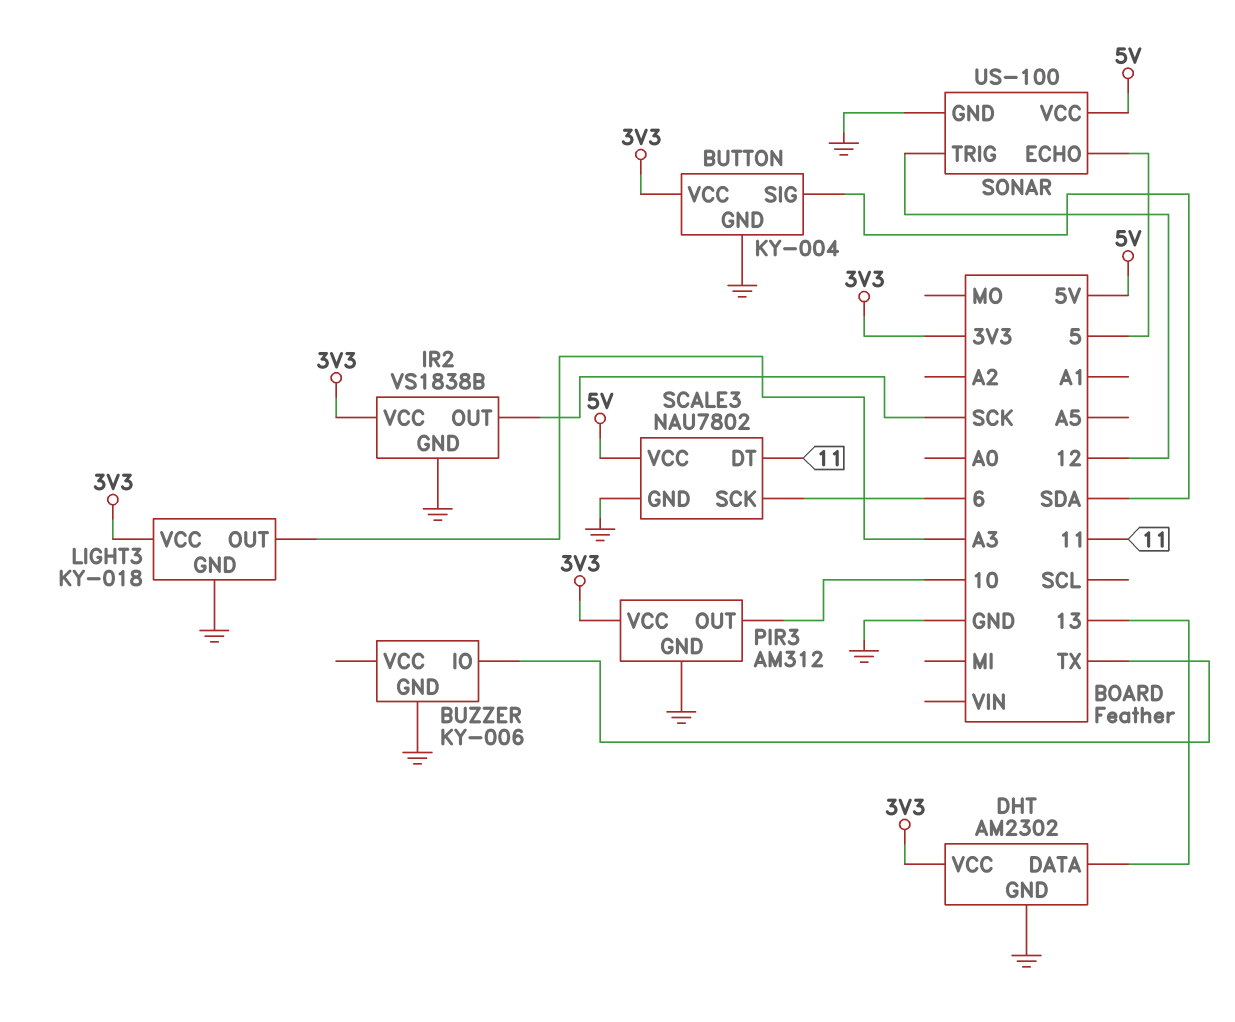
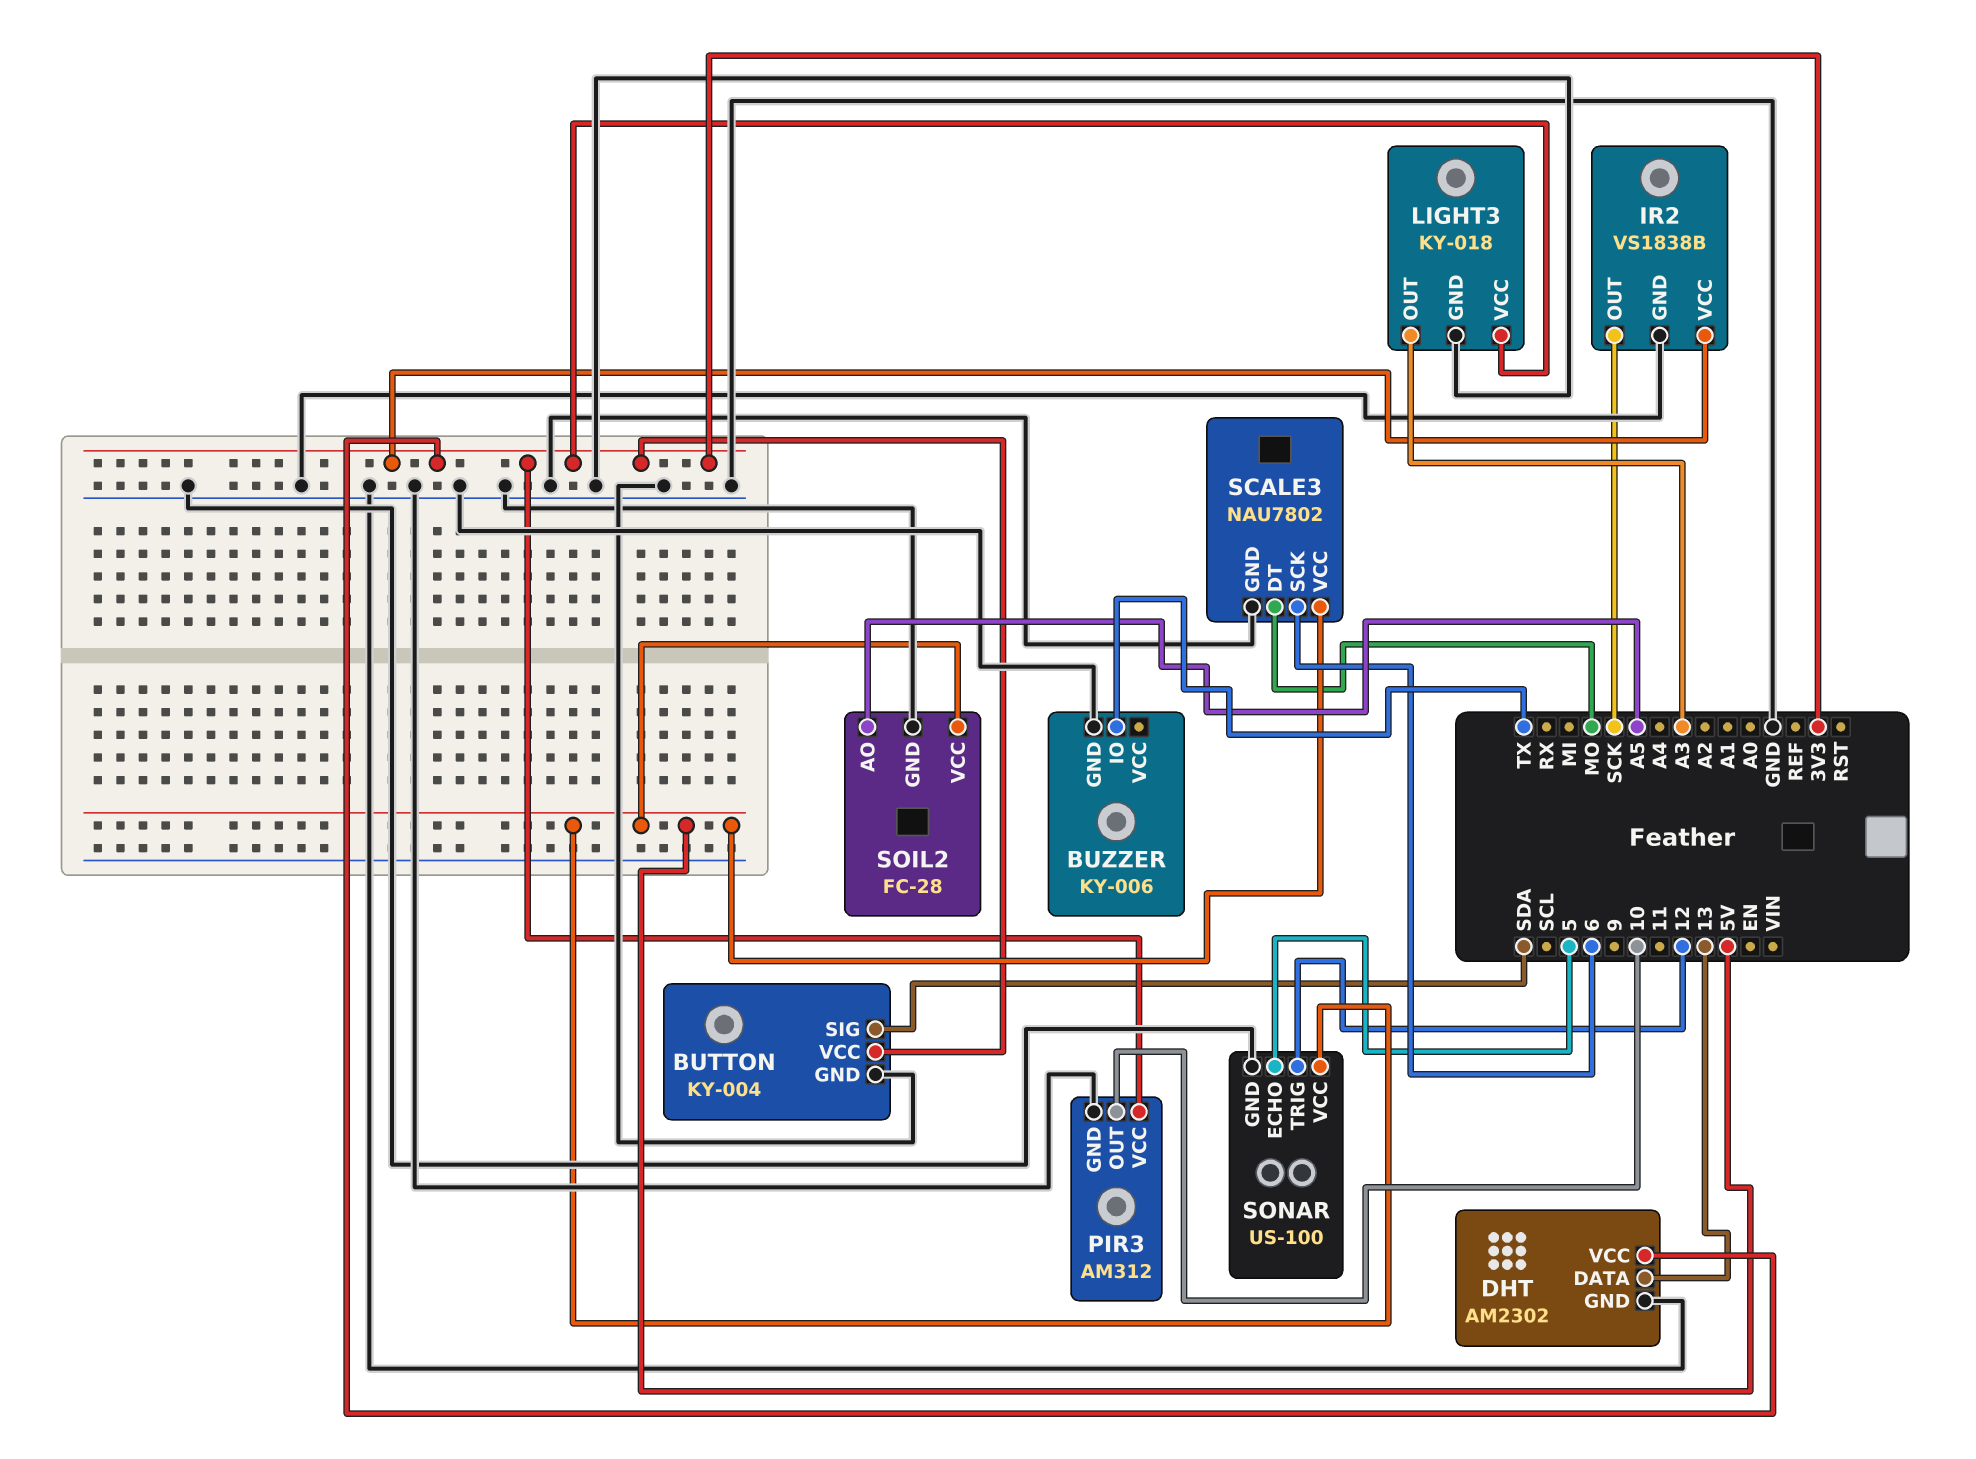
SCALE3 pin DT: 11 -> MO
SOIL2: none -> FC-28
SOIL2 pin AO: none -> A5
SOIL2 pin GND: none -> GND
SOIL2 pin VCC: none -> 5V

